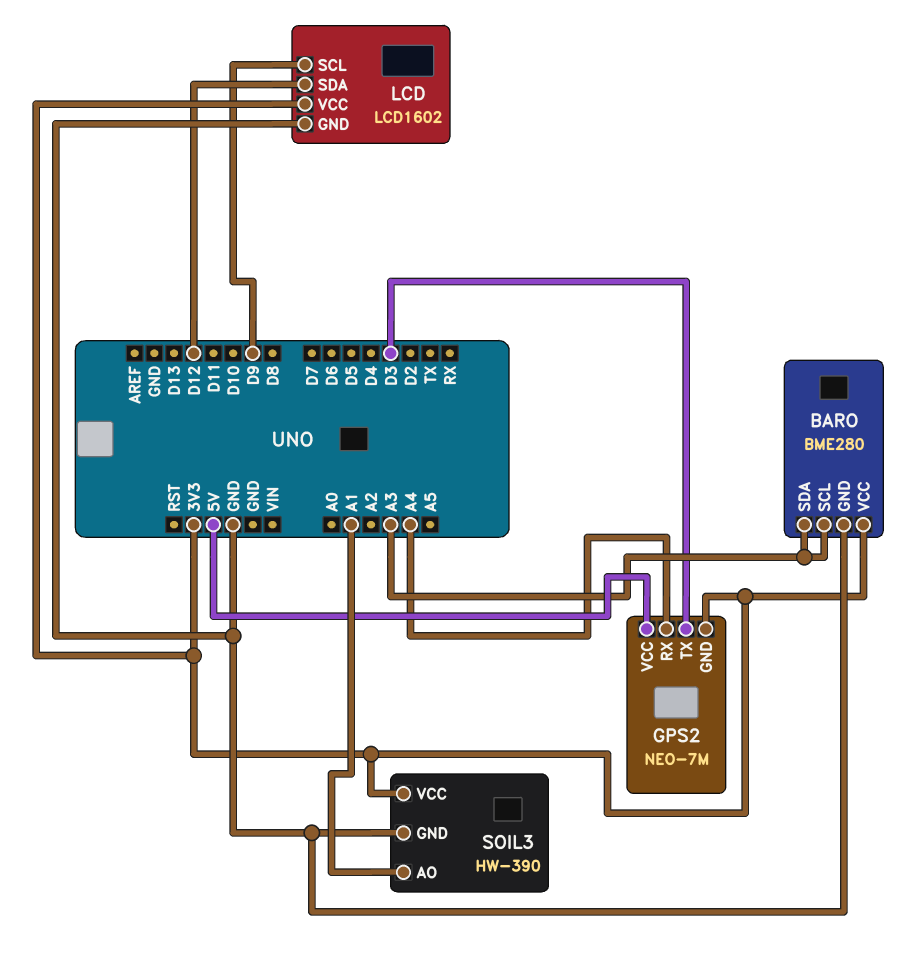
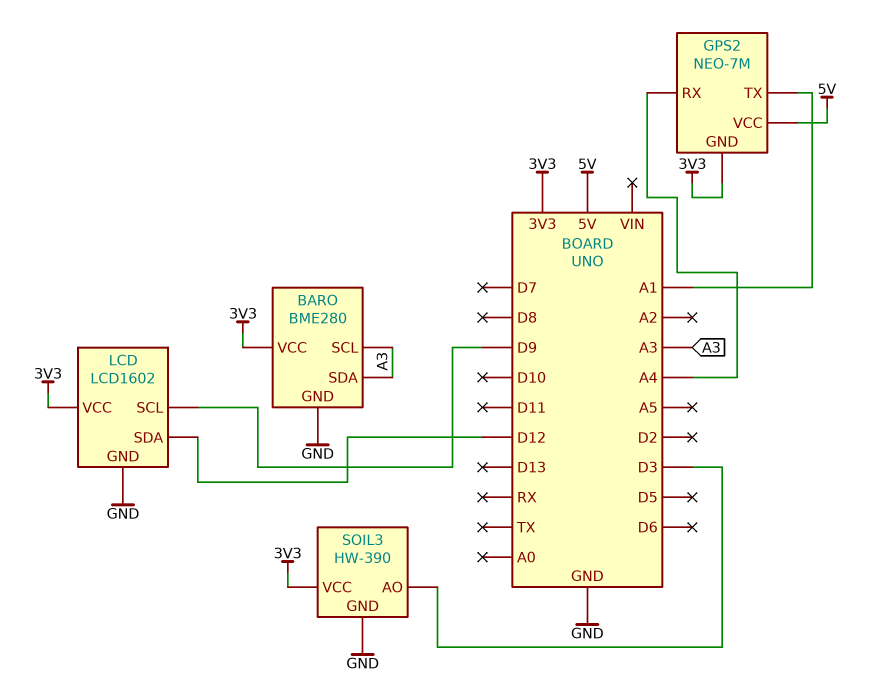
GPS2 pin TX: D3 -> A1
SOIL3 pin AO: A1 -> D3

